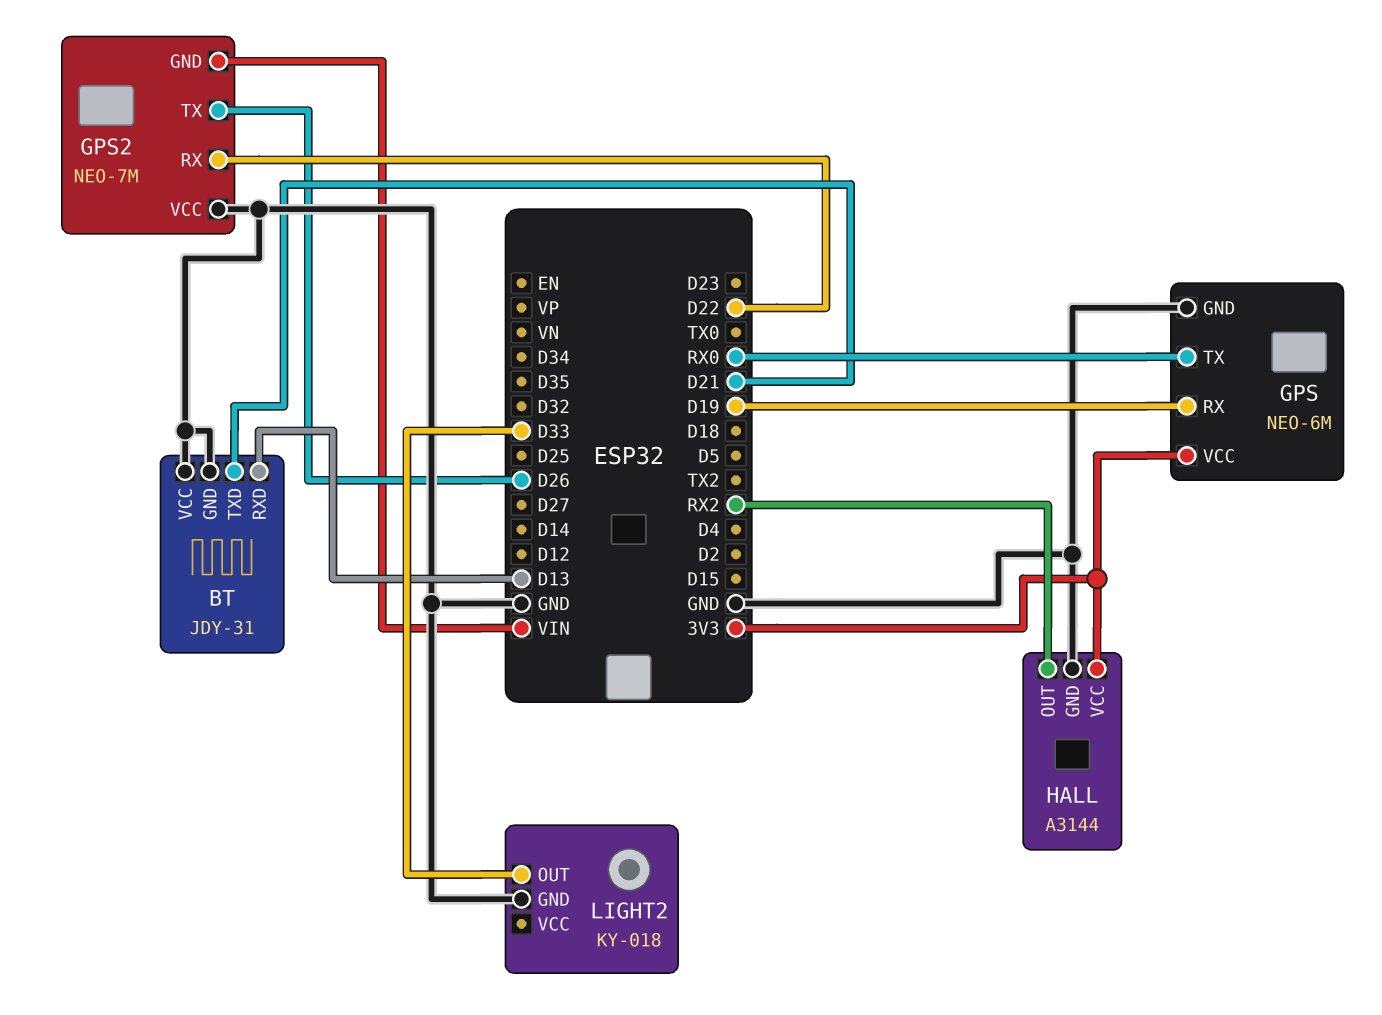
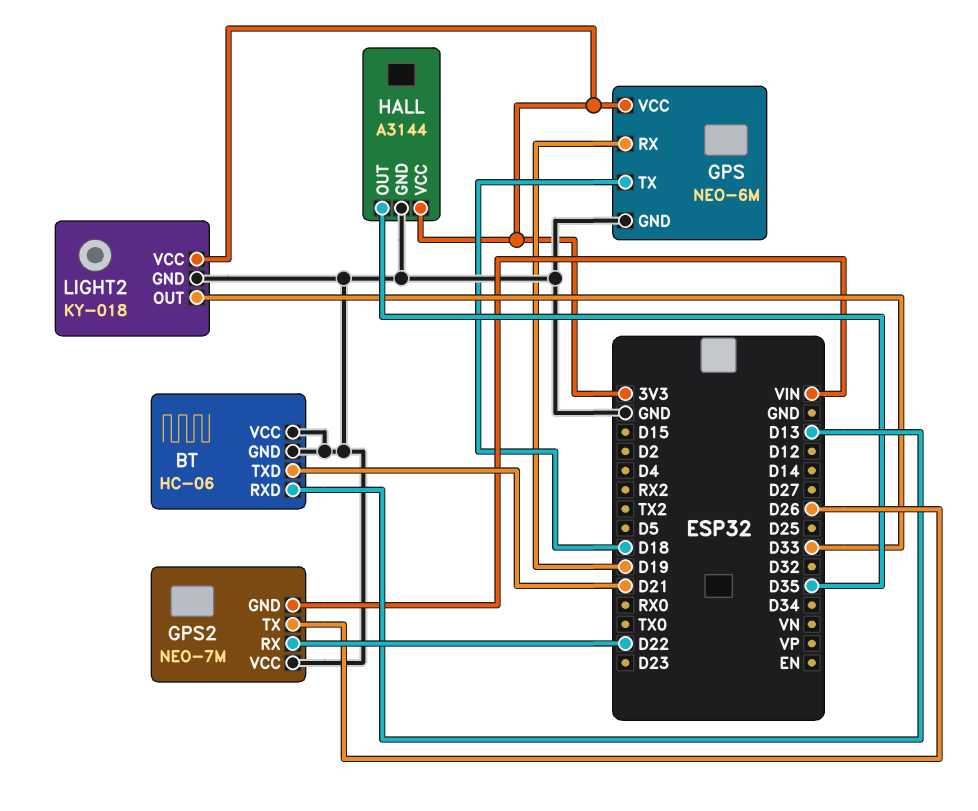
BT: JDY-31 -> HC-06
GPS pin TX: RX0 -> D18
HALL pin OUT: RX2 -> D35
LIGHT2 pin VCC: none -> 3V3

